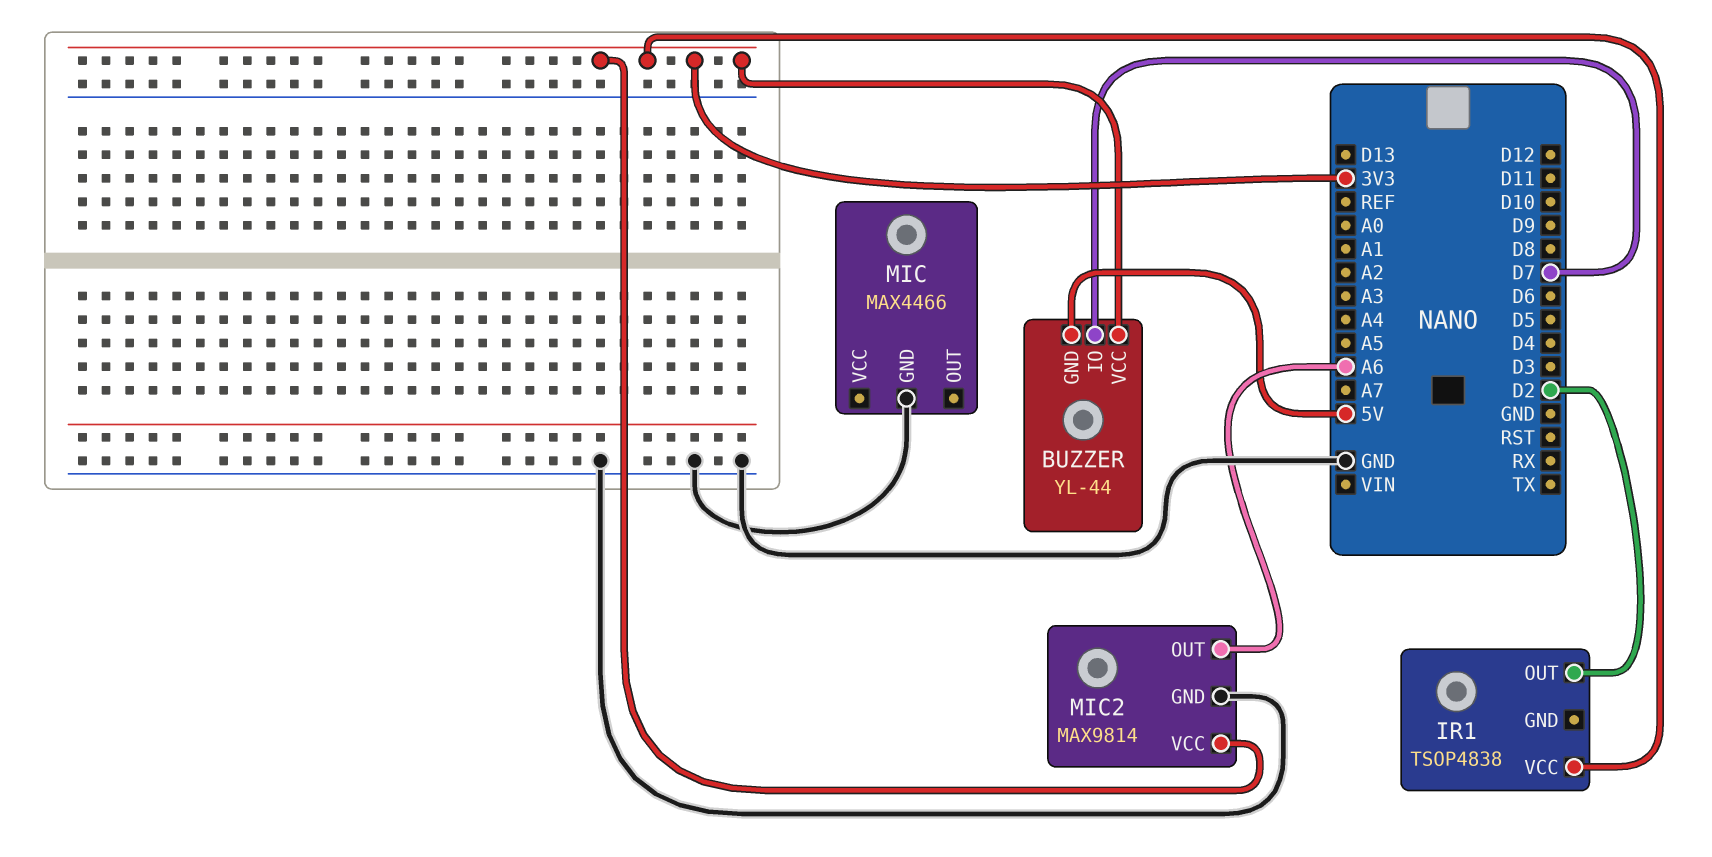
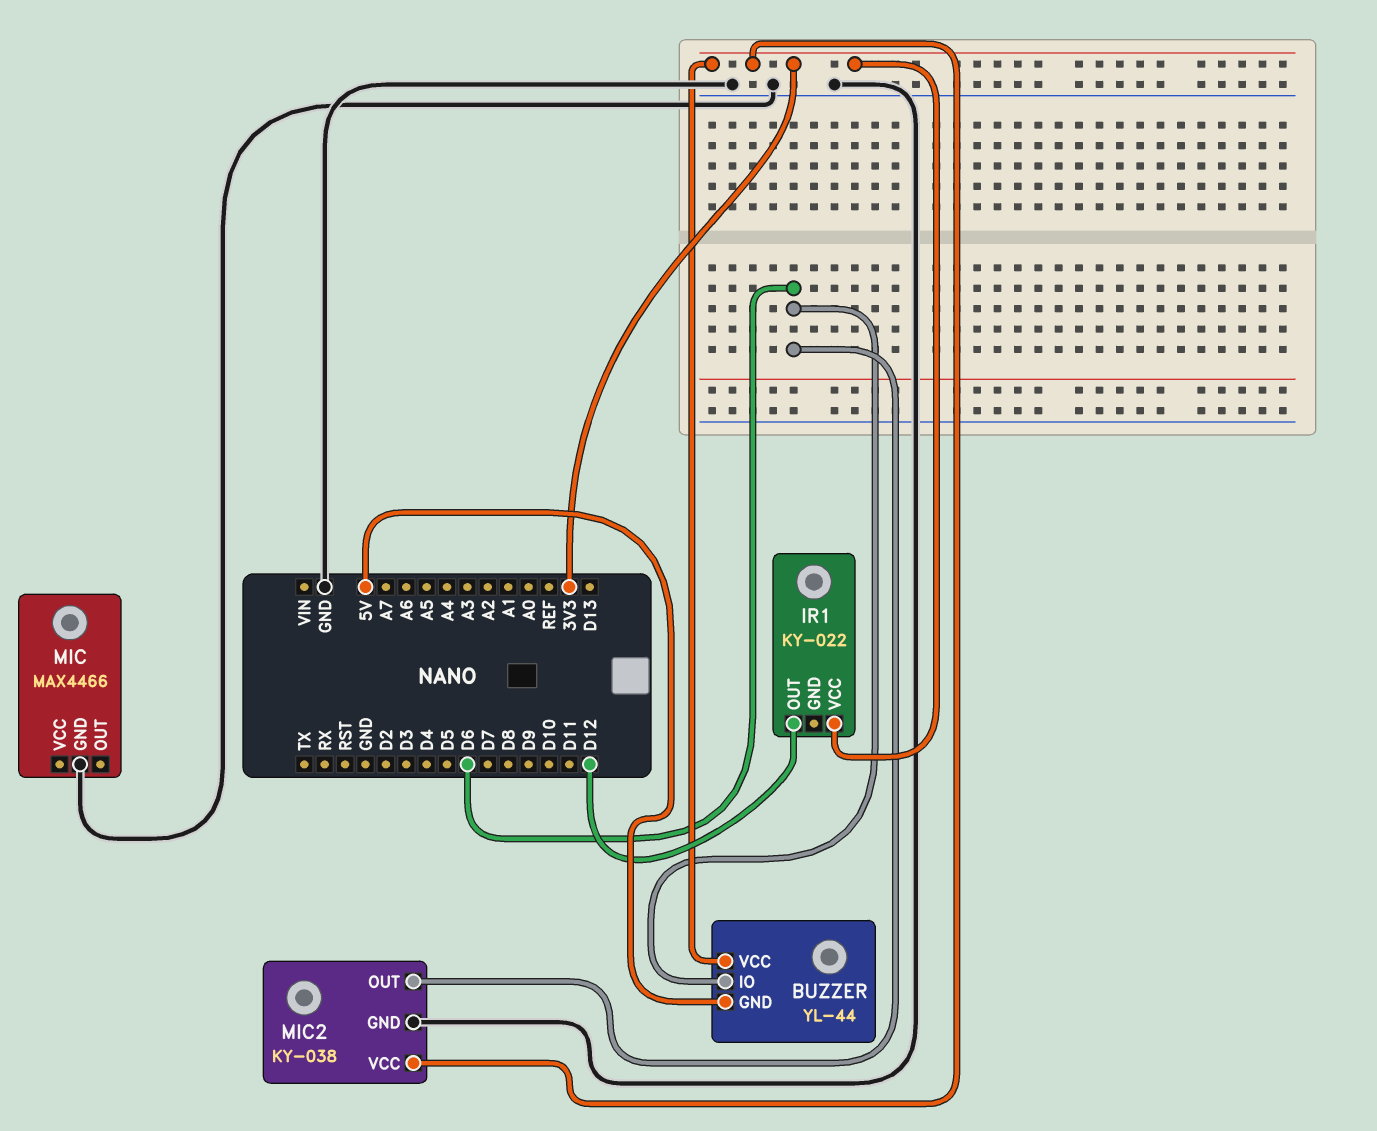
BUZZER pin IO: D7 -> D6
IR1: TSOP4838 -> KY-022
IR1 pin OUT: D2 -> D12
MIC2: MAX9814 -> KY-038
MIC2 pin OUT: A6 -> D6

